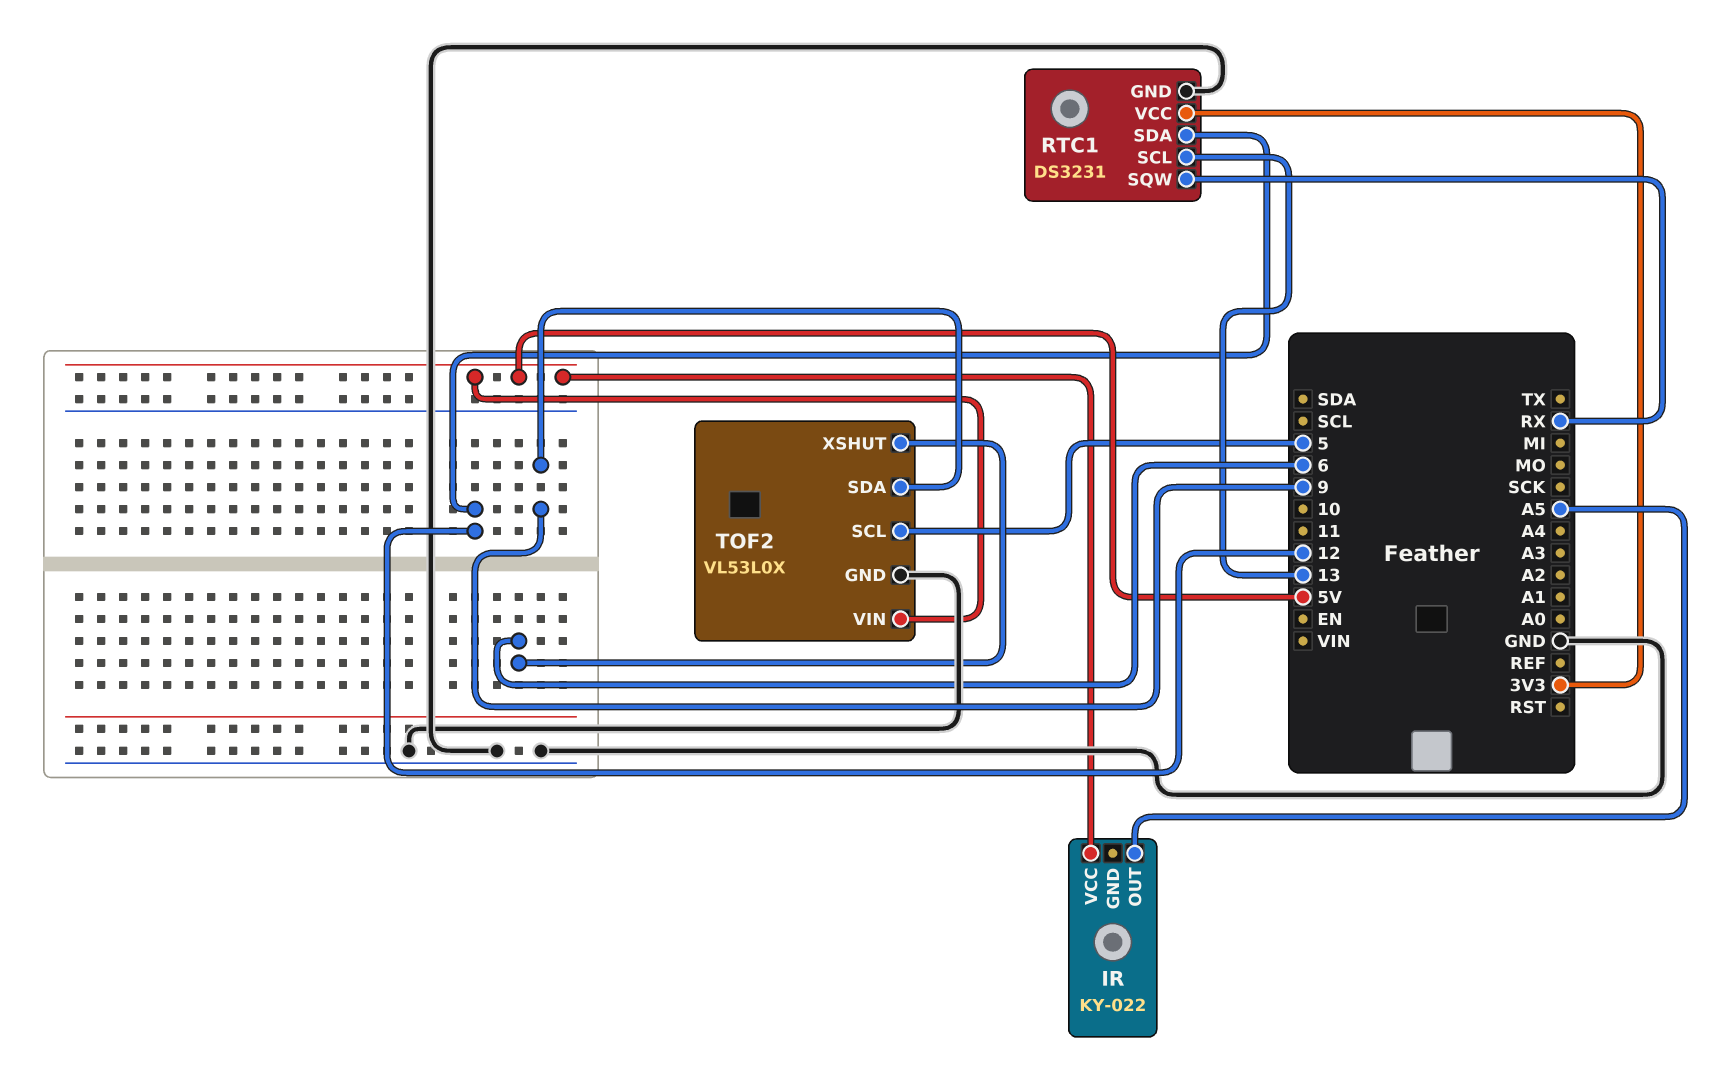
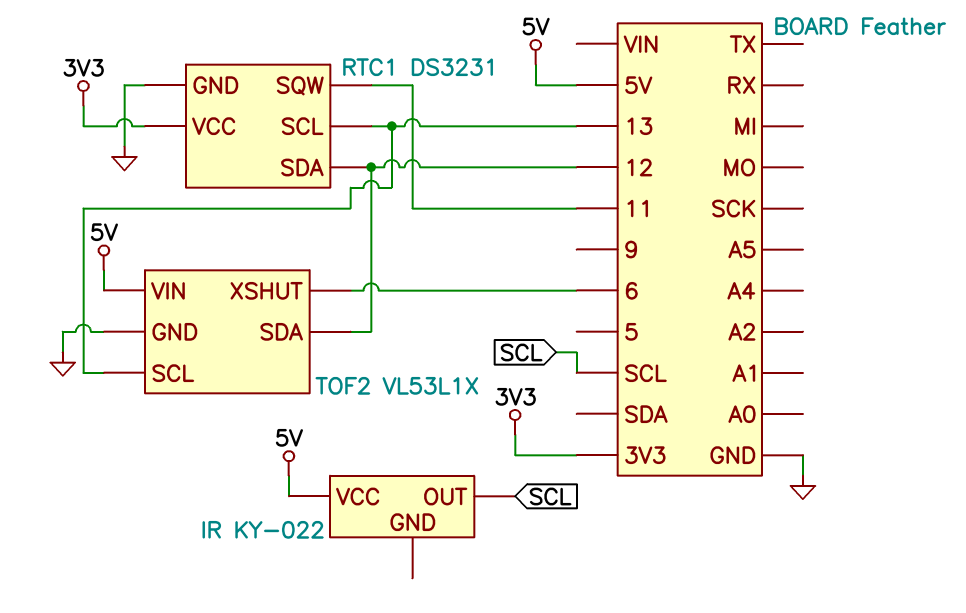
IR pin OUT: A5 -> SCL
RTC1 pin SQW: RX -> 11
TOF2: VL53L0X -> VL53L1X
TOF2 pin SCL: 5 -> 13
TOF2 pin SDA: 9 -> 12

